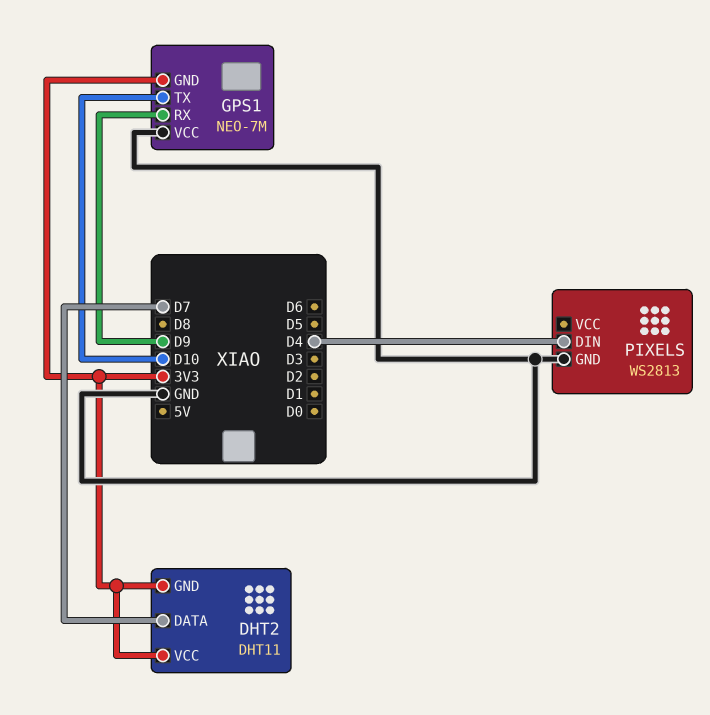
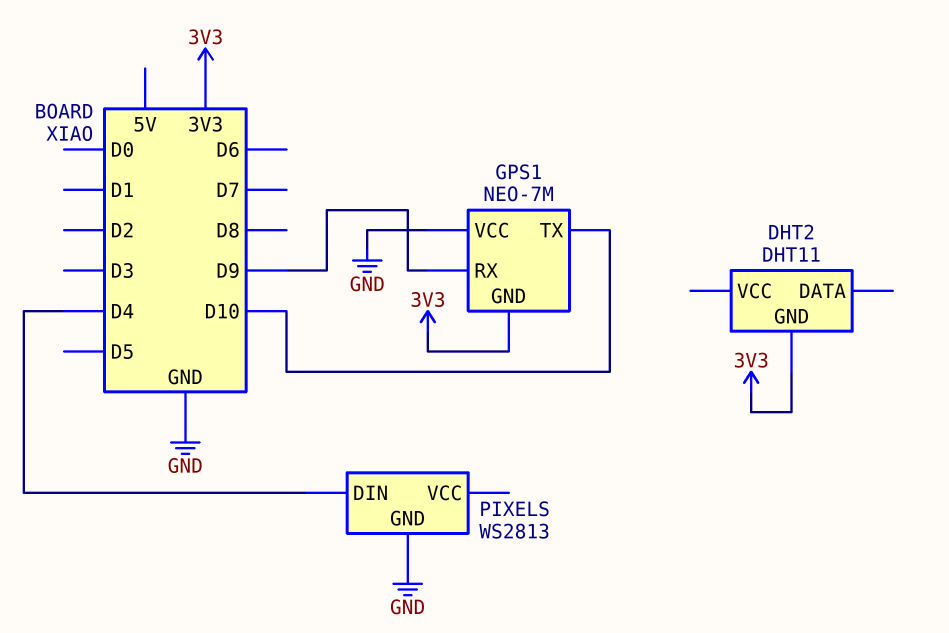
DHT2 pin DATA: D7 -> none
DHT2 pin VCC: 3V3 -> none

